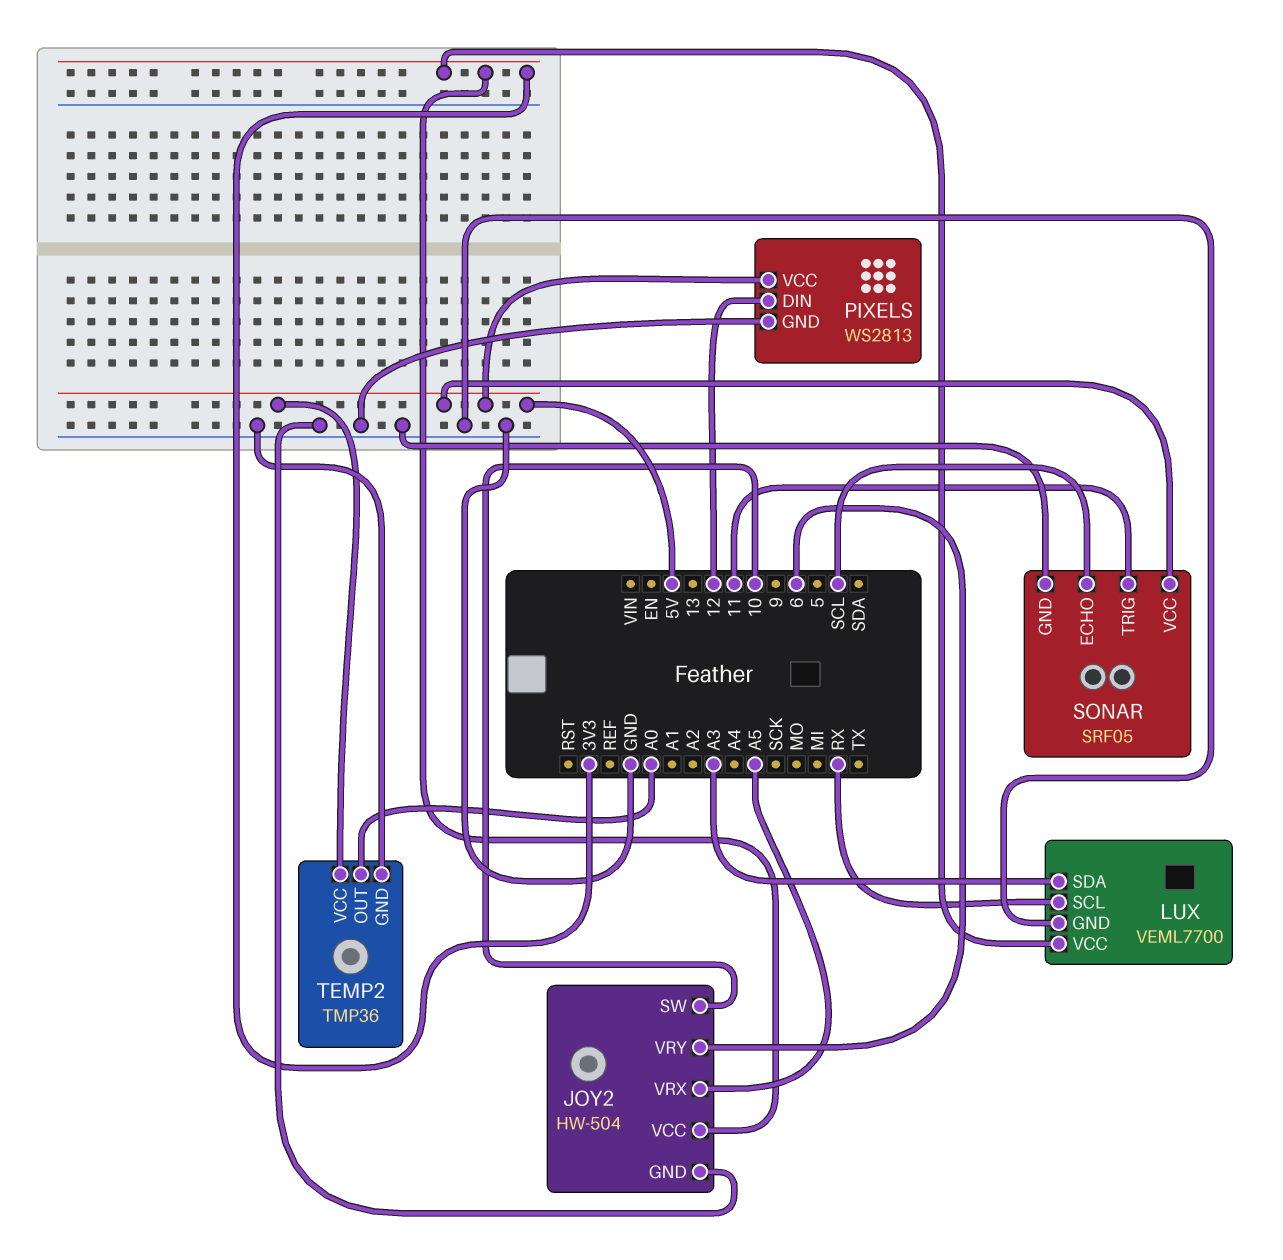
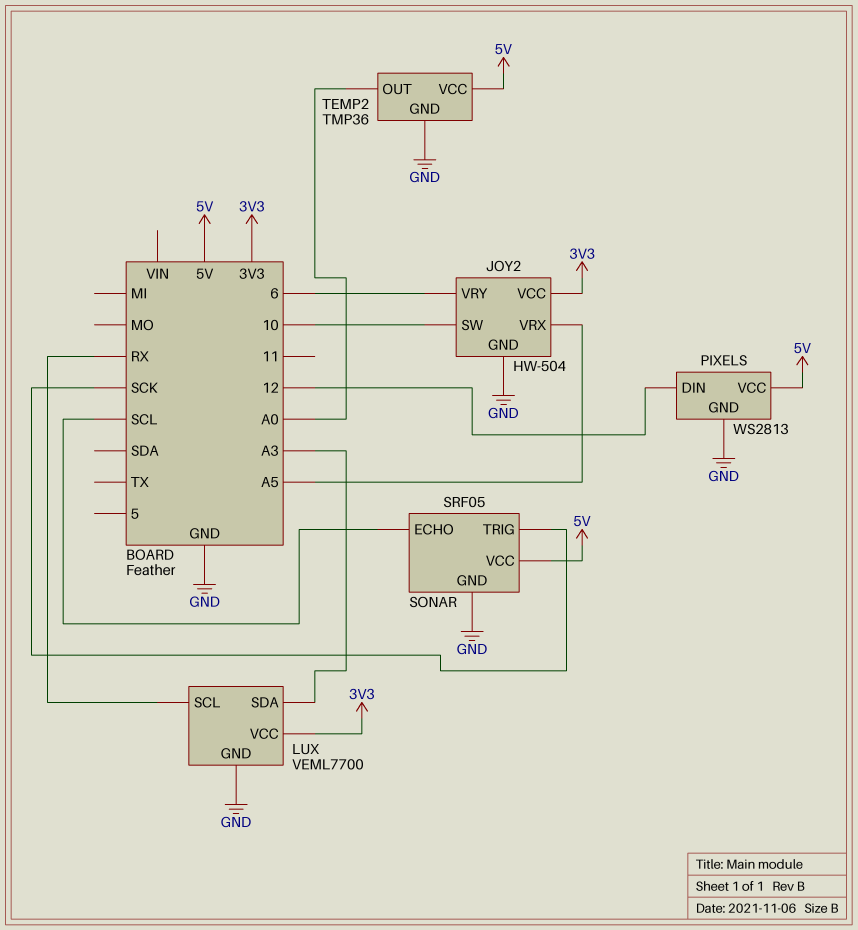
SONAR pin TRIG: 11 -> SCK

